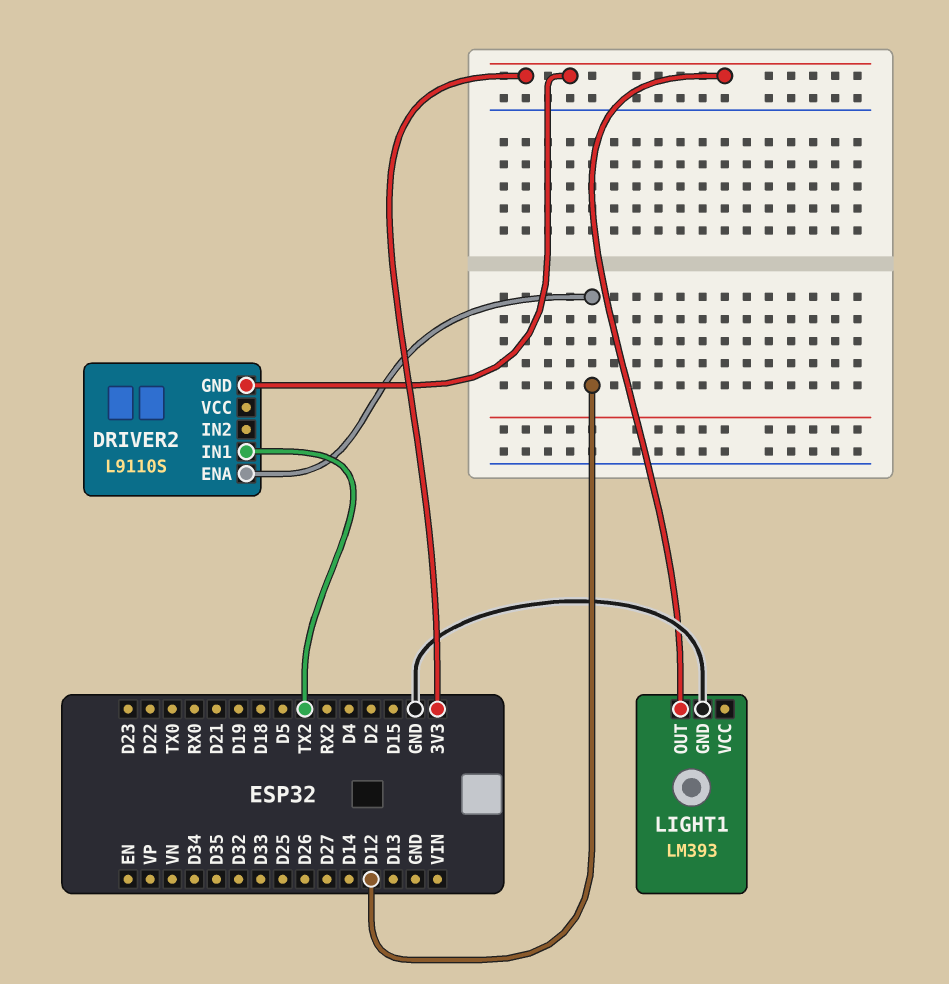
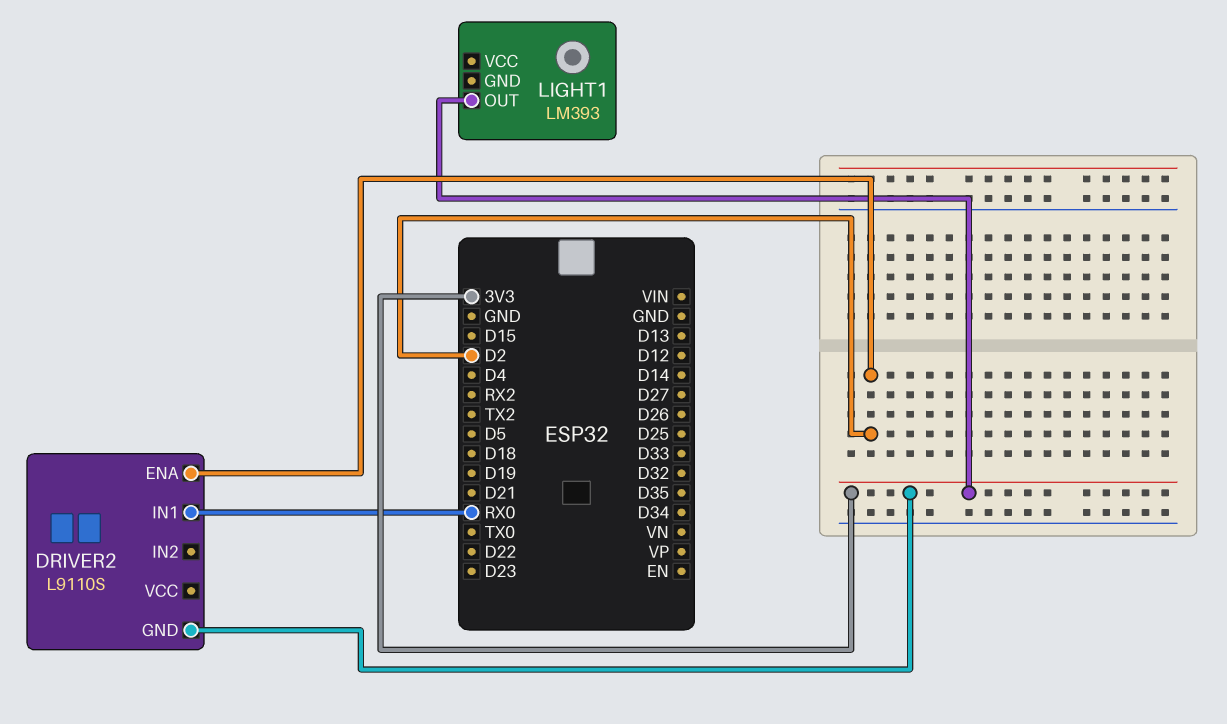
DRIVER2 pin ENA: D12 -> D2
DRIVER2 pin IN1: TX2 -> RX0
LIGHT1 pin GND: GND -> none

